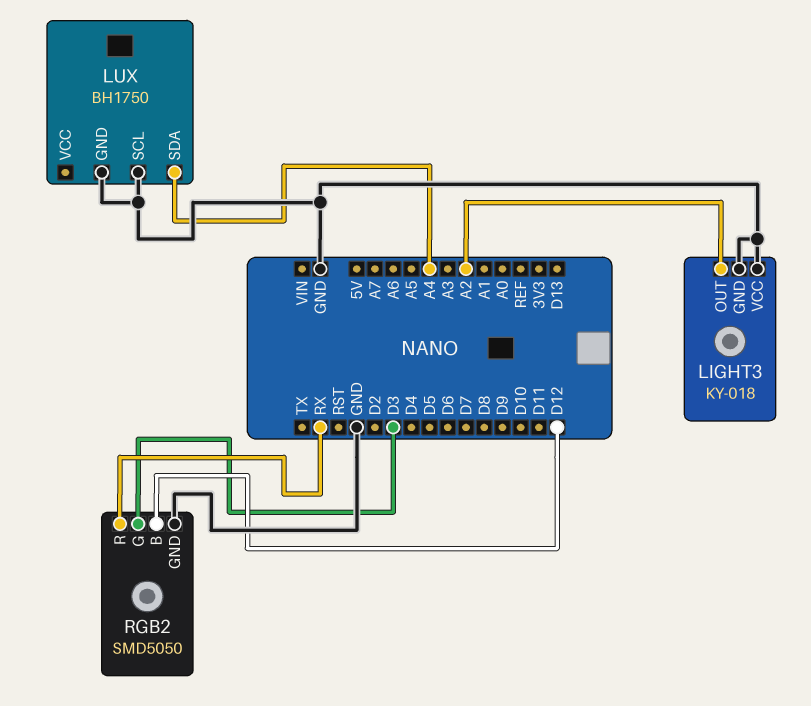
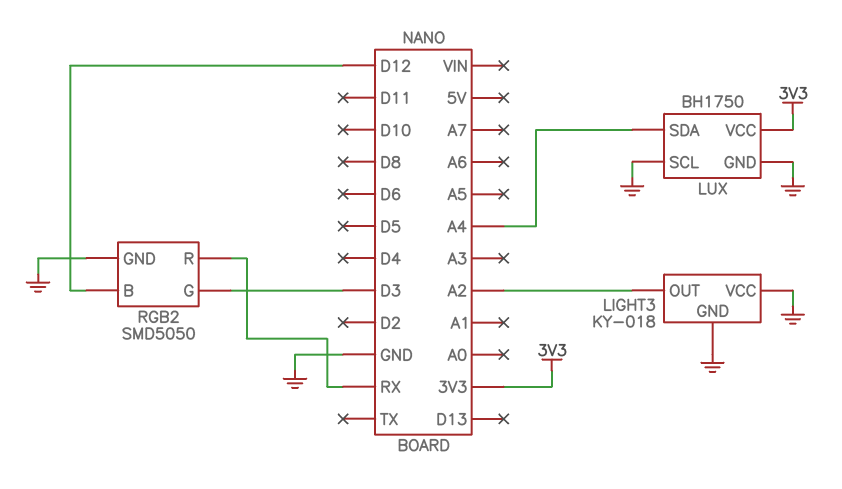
LUX pin VCC: none -> 3V3

